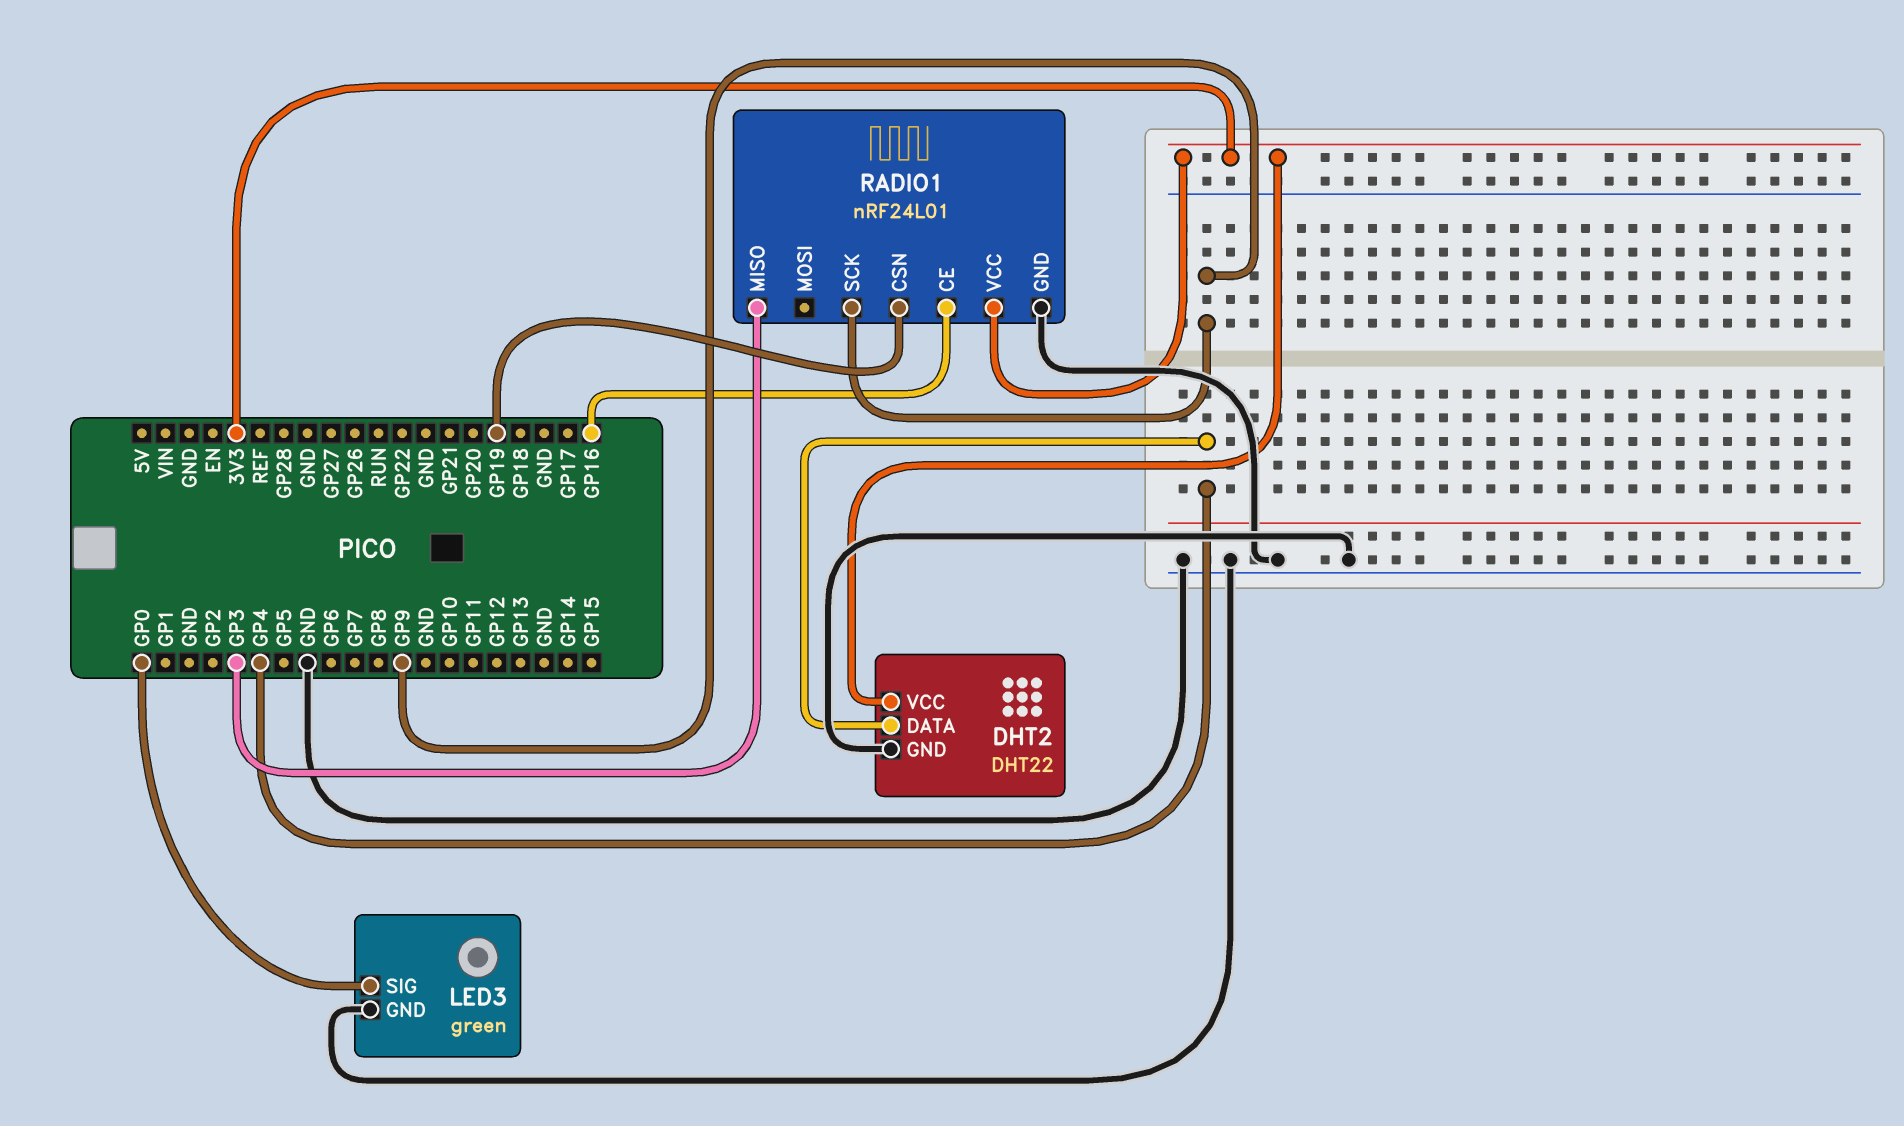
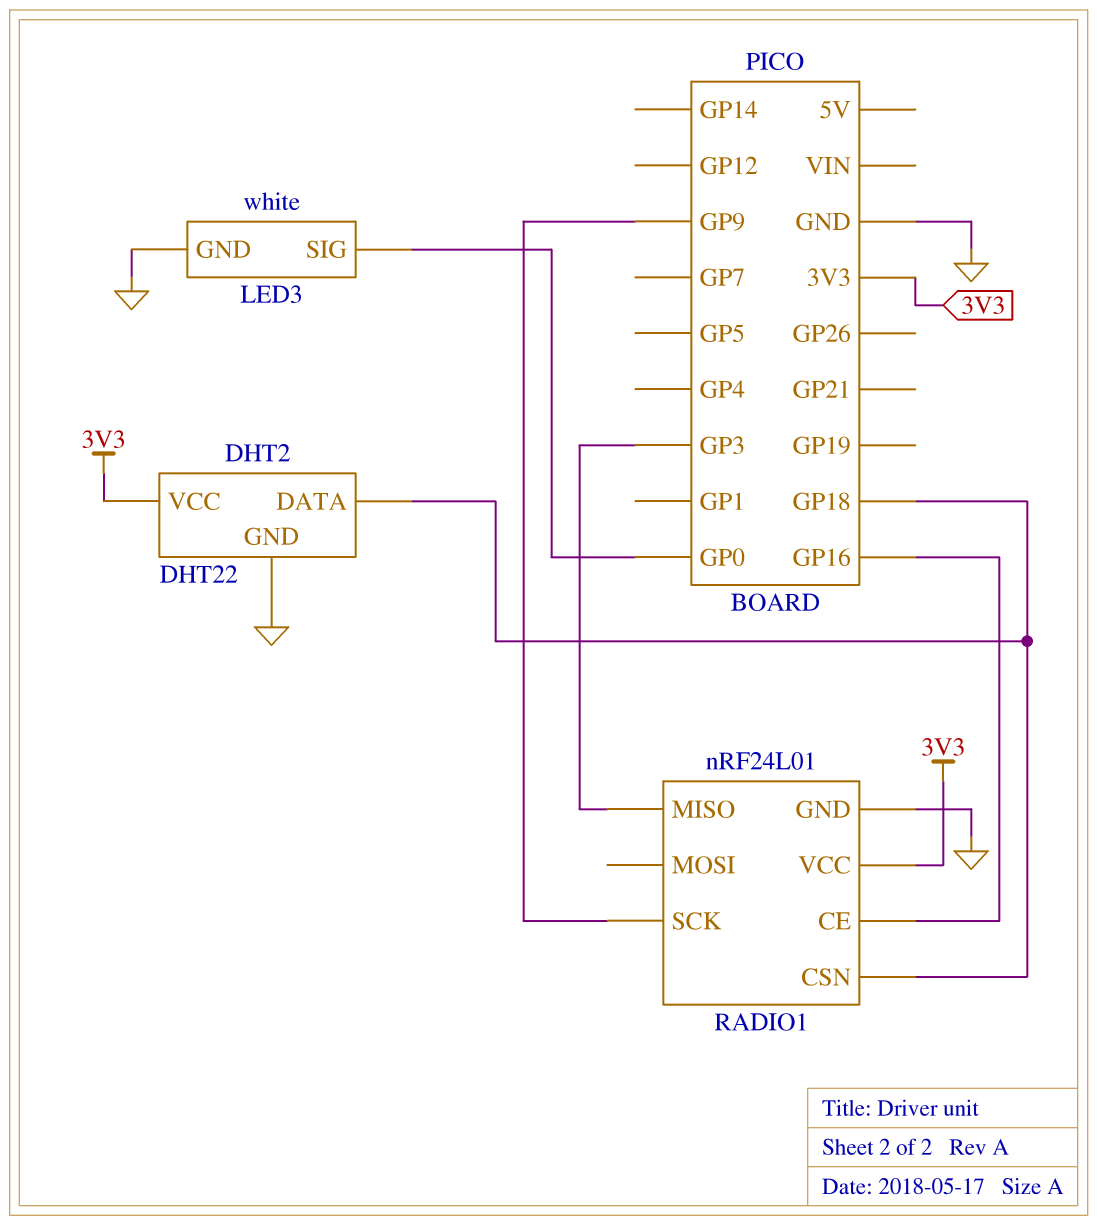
DHT2 pin DATA: GP4 -> GP18
LED3: green -> white
RADIO1 pin CSN: GP19 -> GP18

